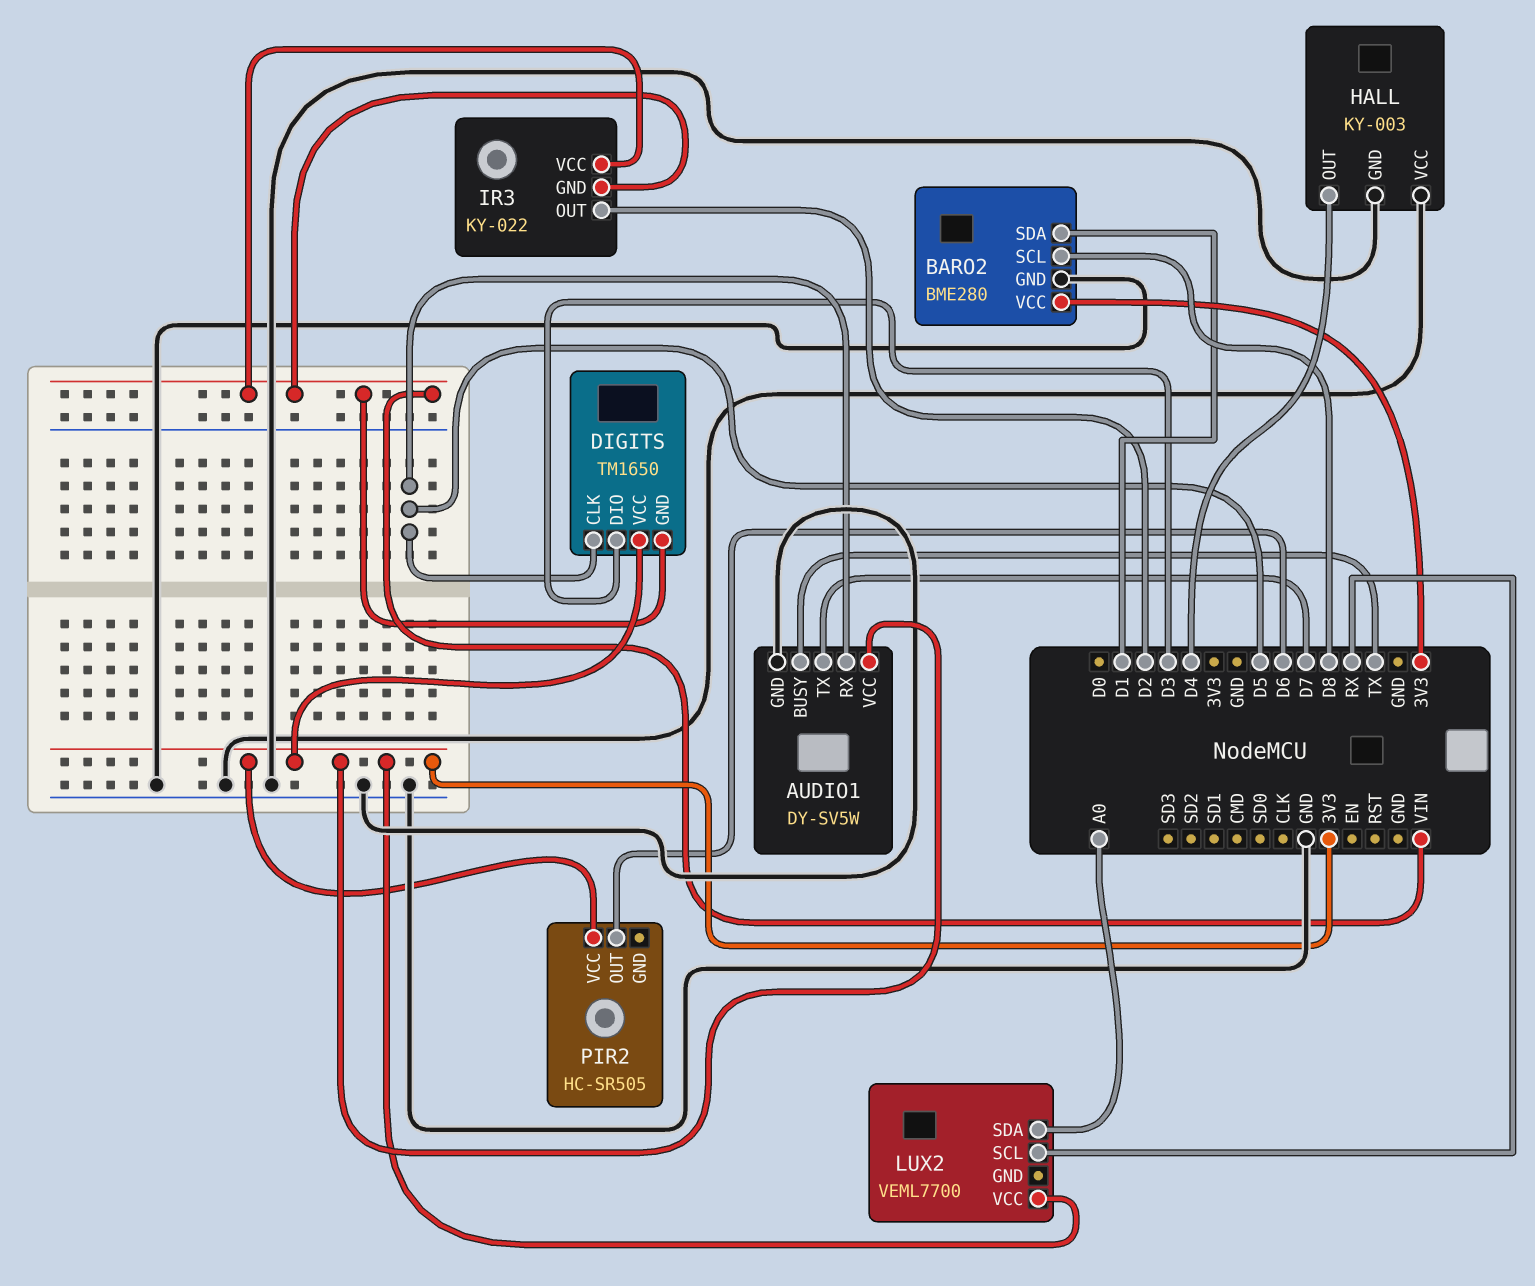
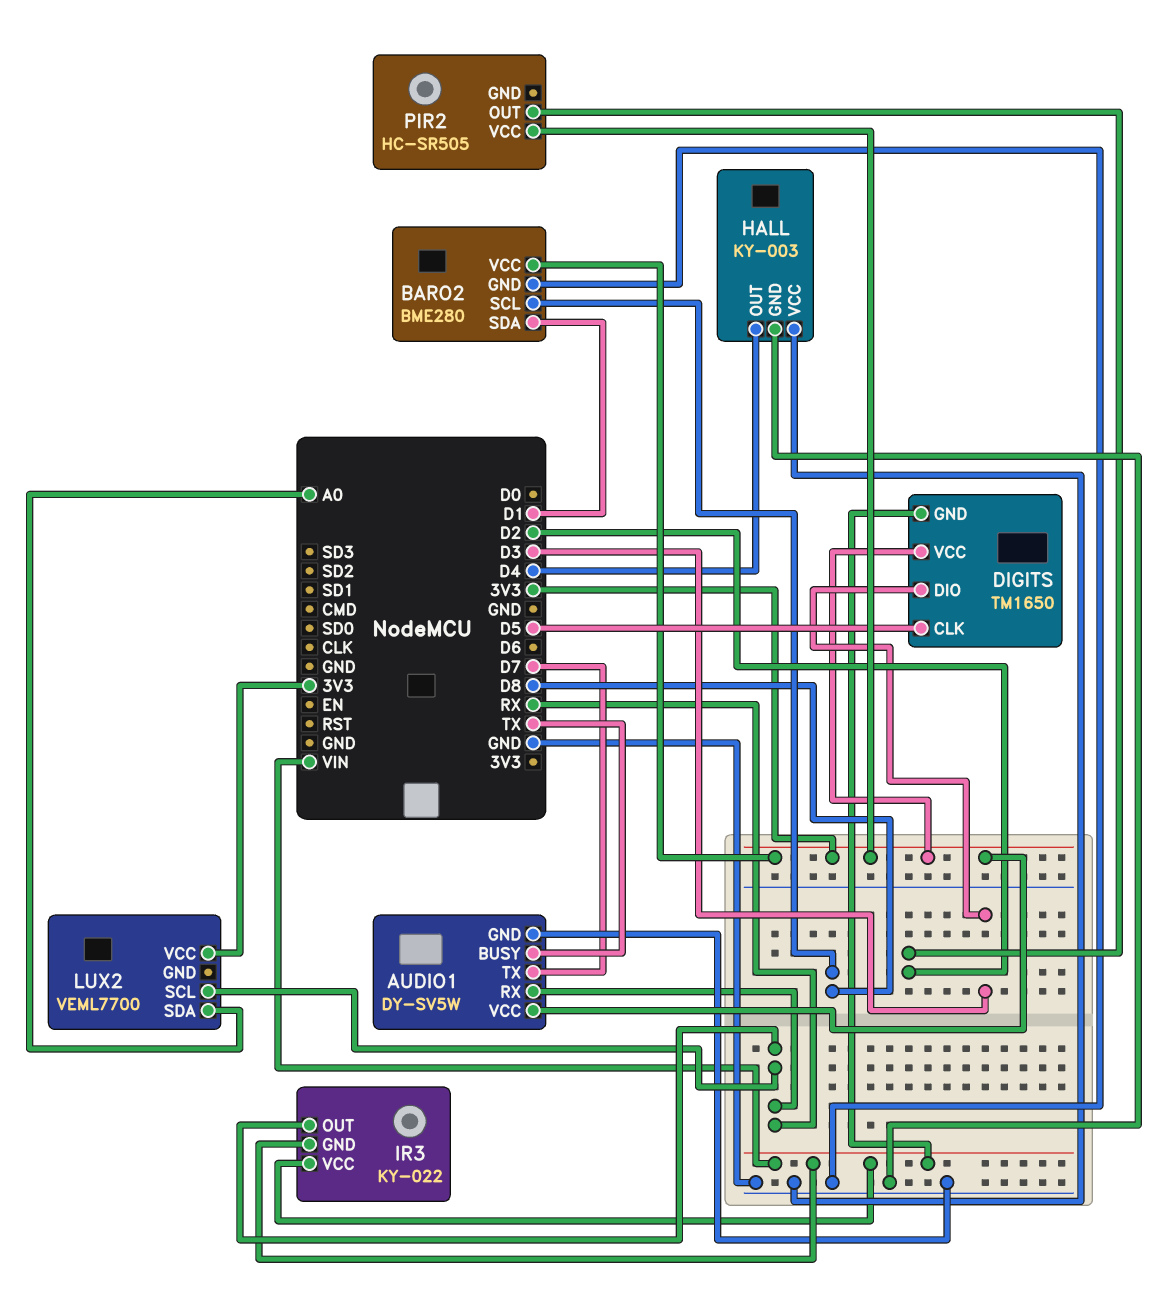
AUDIO1 pin RX: D5 -> RX
IR3 pin OUT: D2 -> RX
PIR2 pin OUT: D6 -> D2

